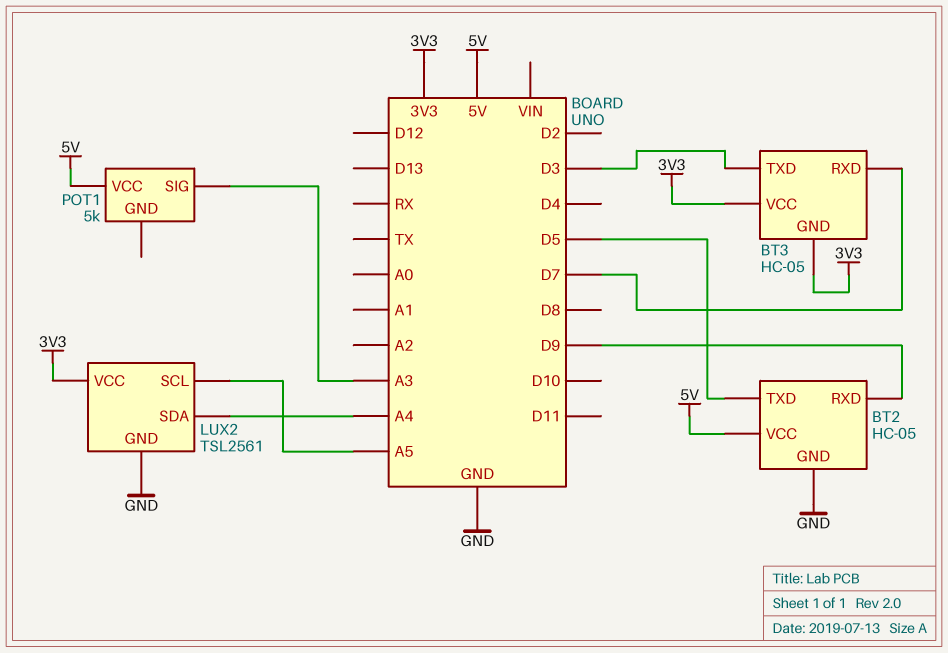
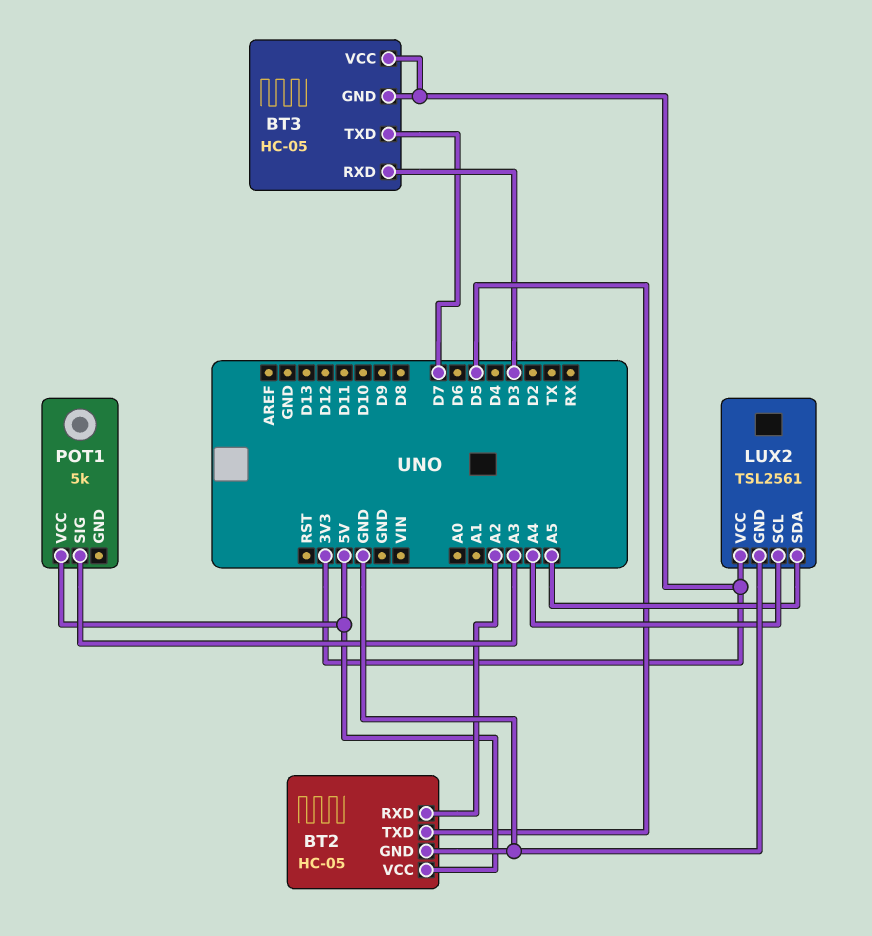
BT2 pin RXD: D9 -> A2
BT3 pin RXD: D7 -> D3
BT3 pin TXD: D3 -> D7
LUX2 pin SCL: A5 -> A4
LUX2 pin SDA: A4 -> A5

